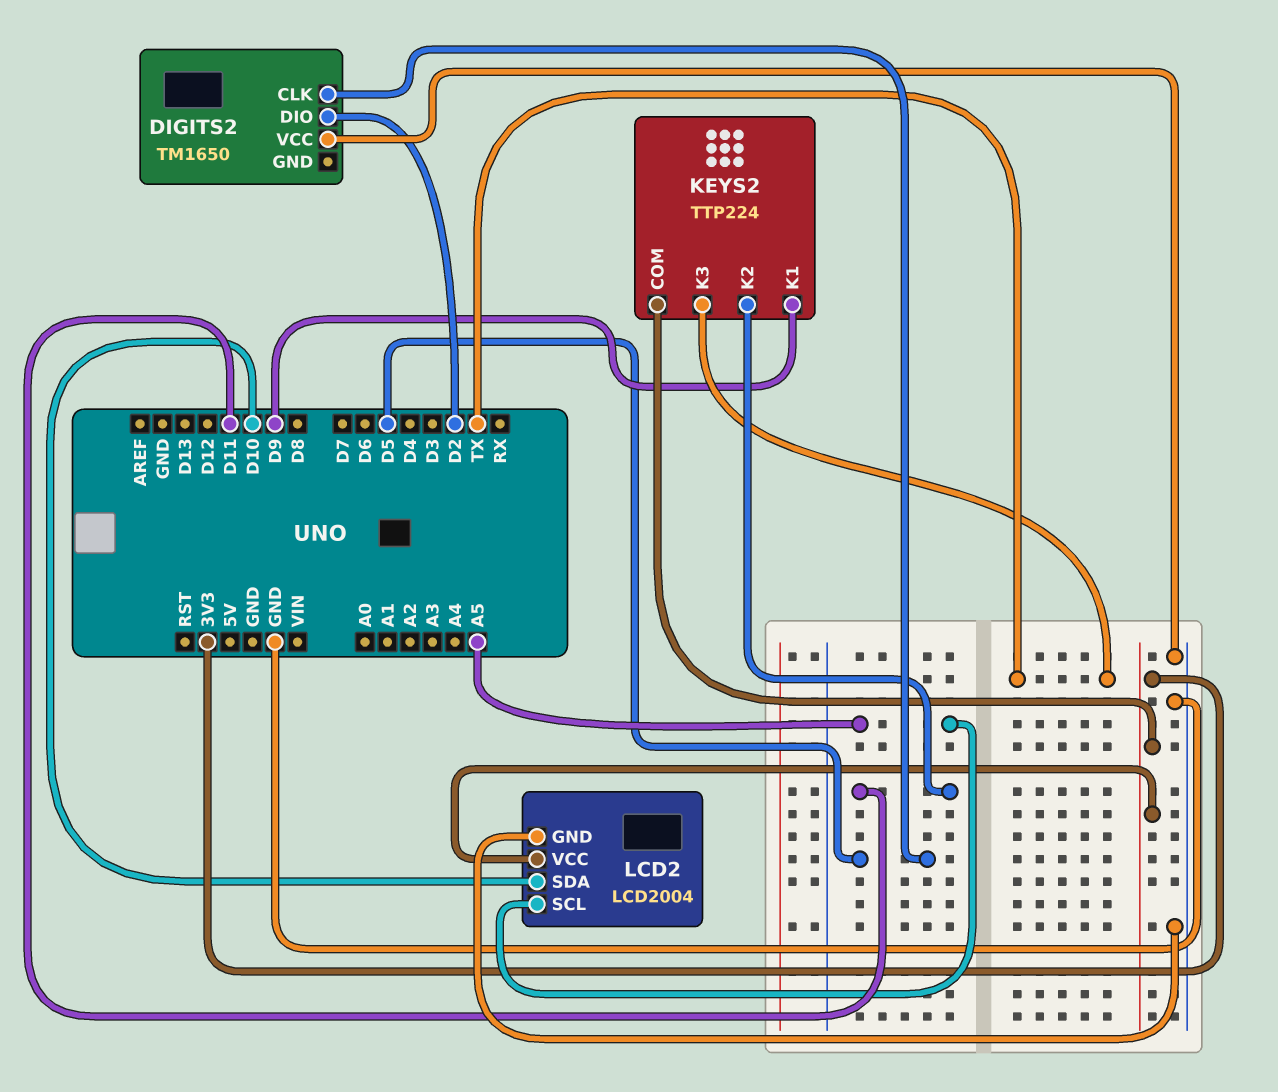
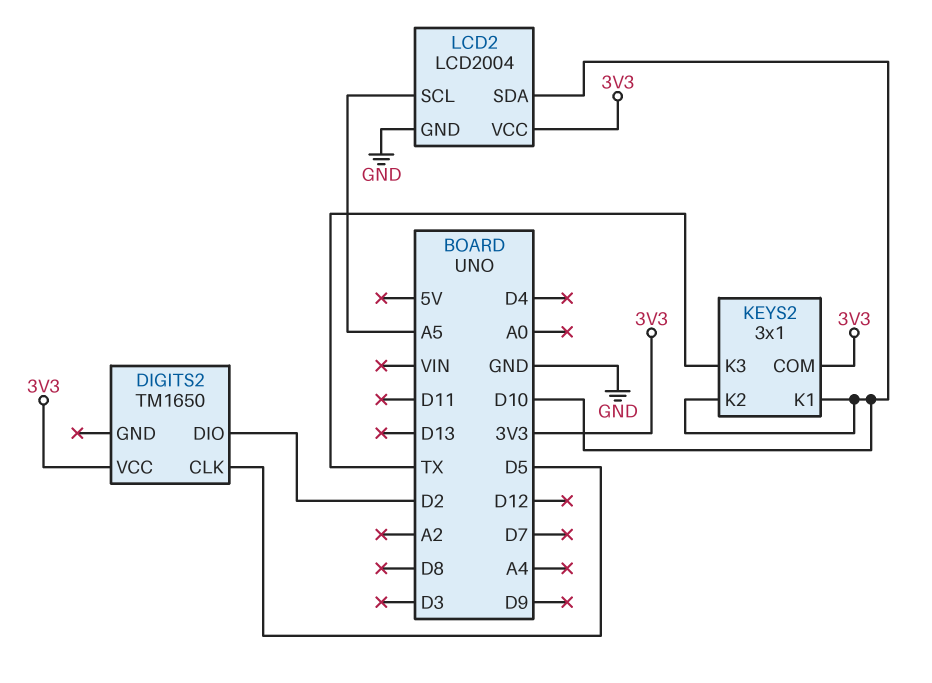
DIGITS2 pin VCC: GND -> 3V3
KEYS2: TTP224 -> 3x1
KEYS2 pin K1: D9 -> D10
KEYS2 pin K2: D11 -> D10

